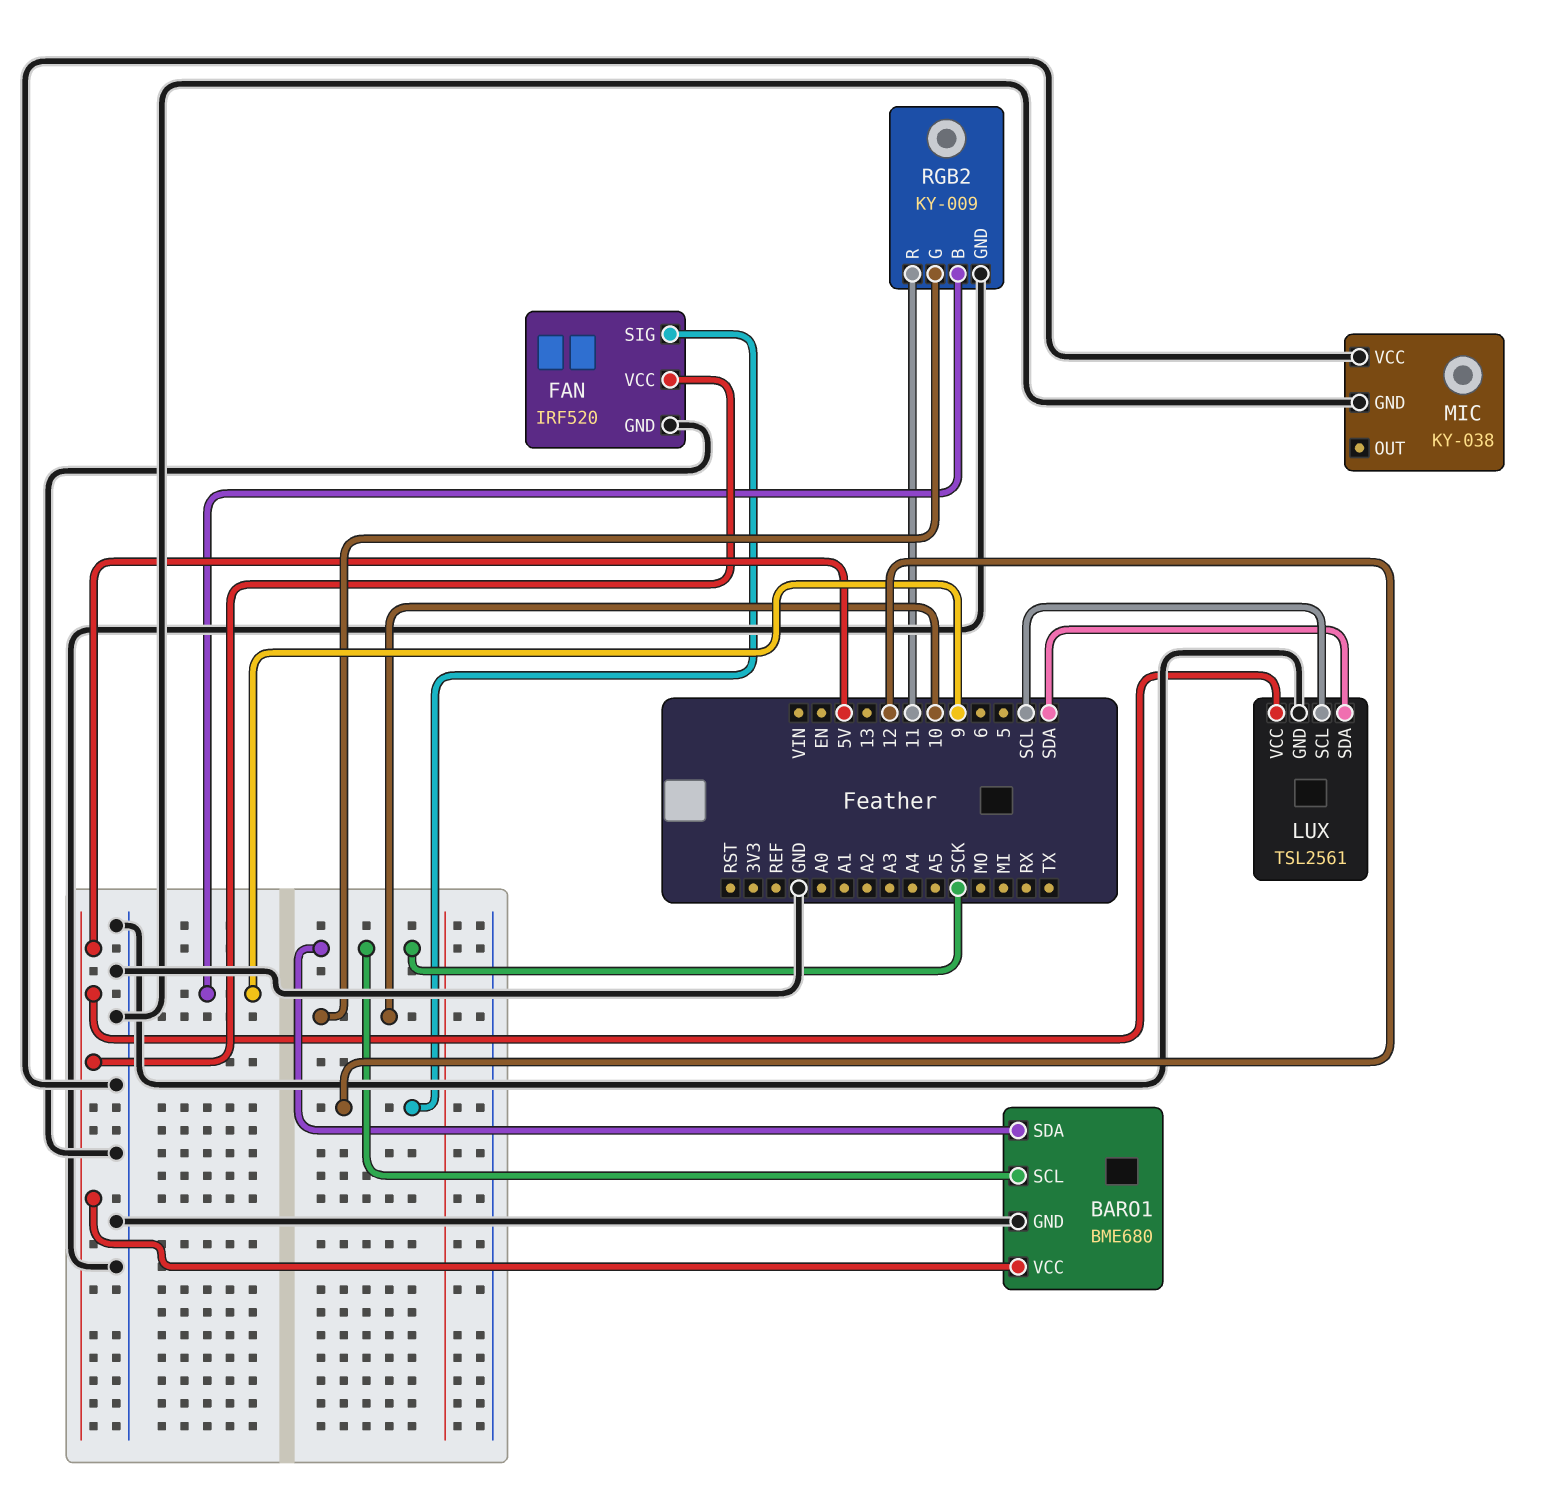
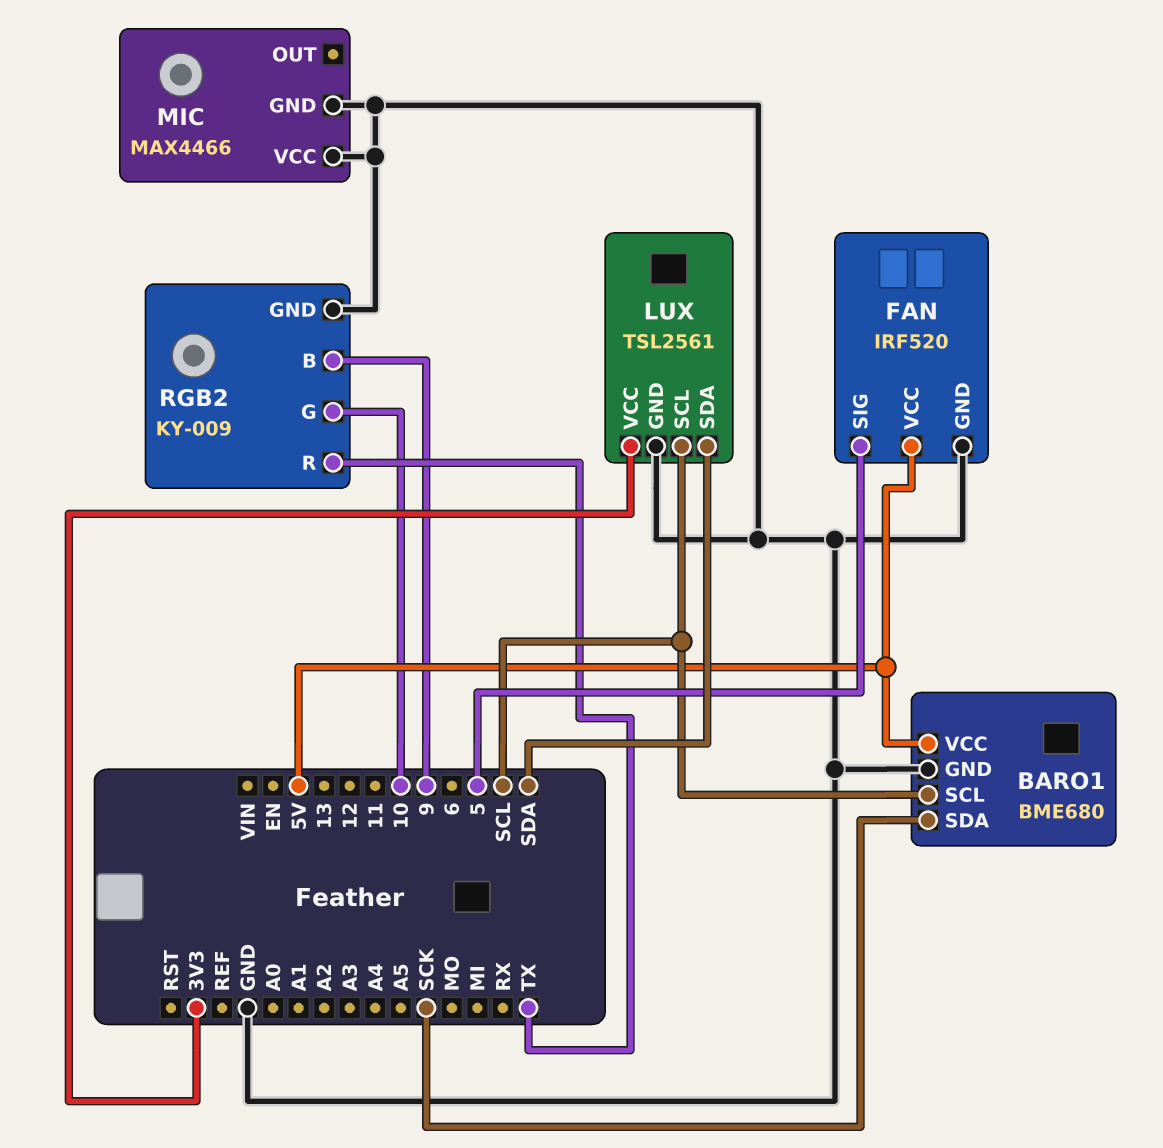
BARO1 pin SCL: SCK -> SCL
FAN pin SIG: 12 -> 5
LUX pin VCC: 5V -> 3V3
MIC: KY-038 -> MAX4466
RGB2 pin R: 11 -> TX

